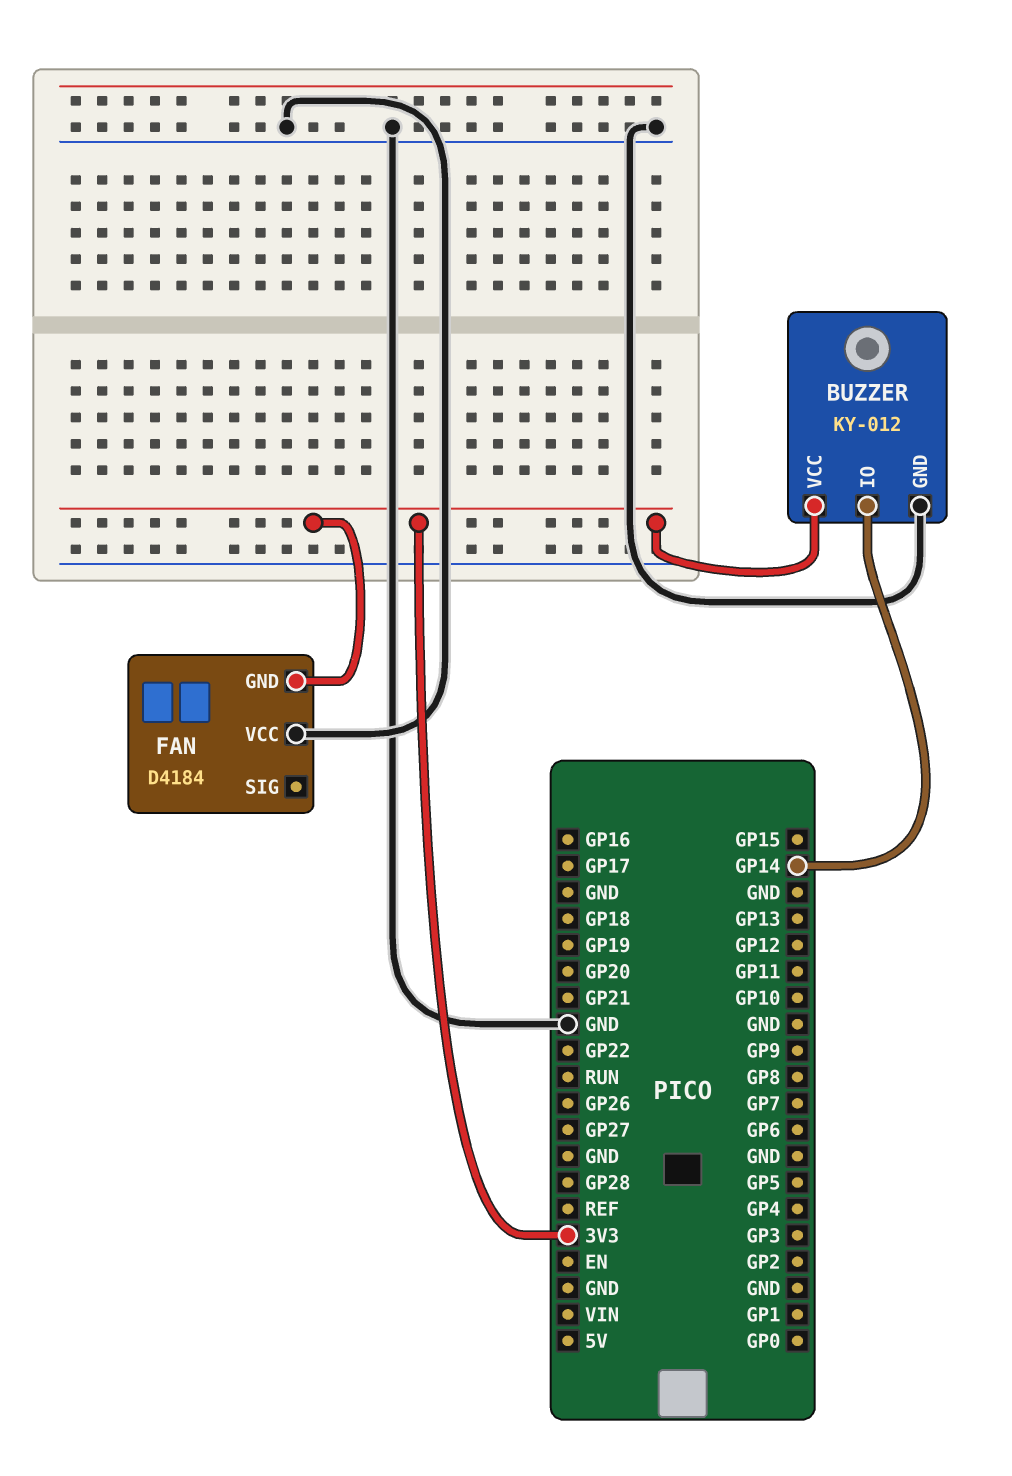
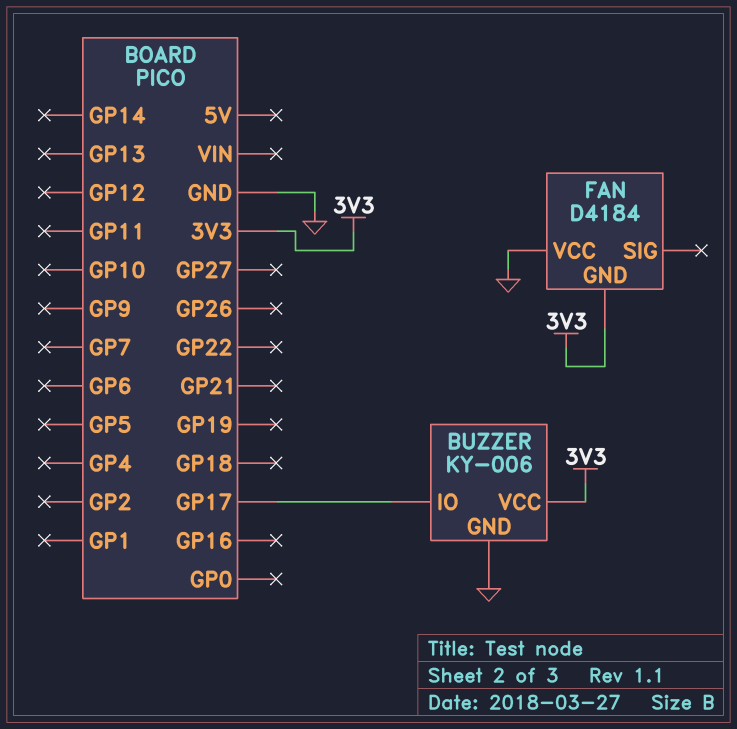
BUZZER: KY-012 -> KY-006
BUZZER pin IO: GP14 -> GP17

